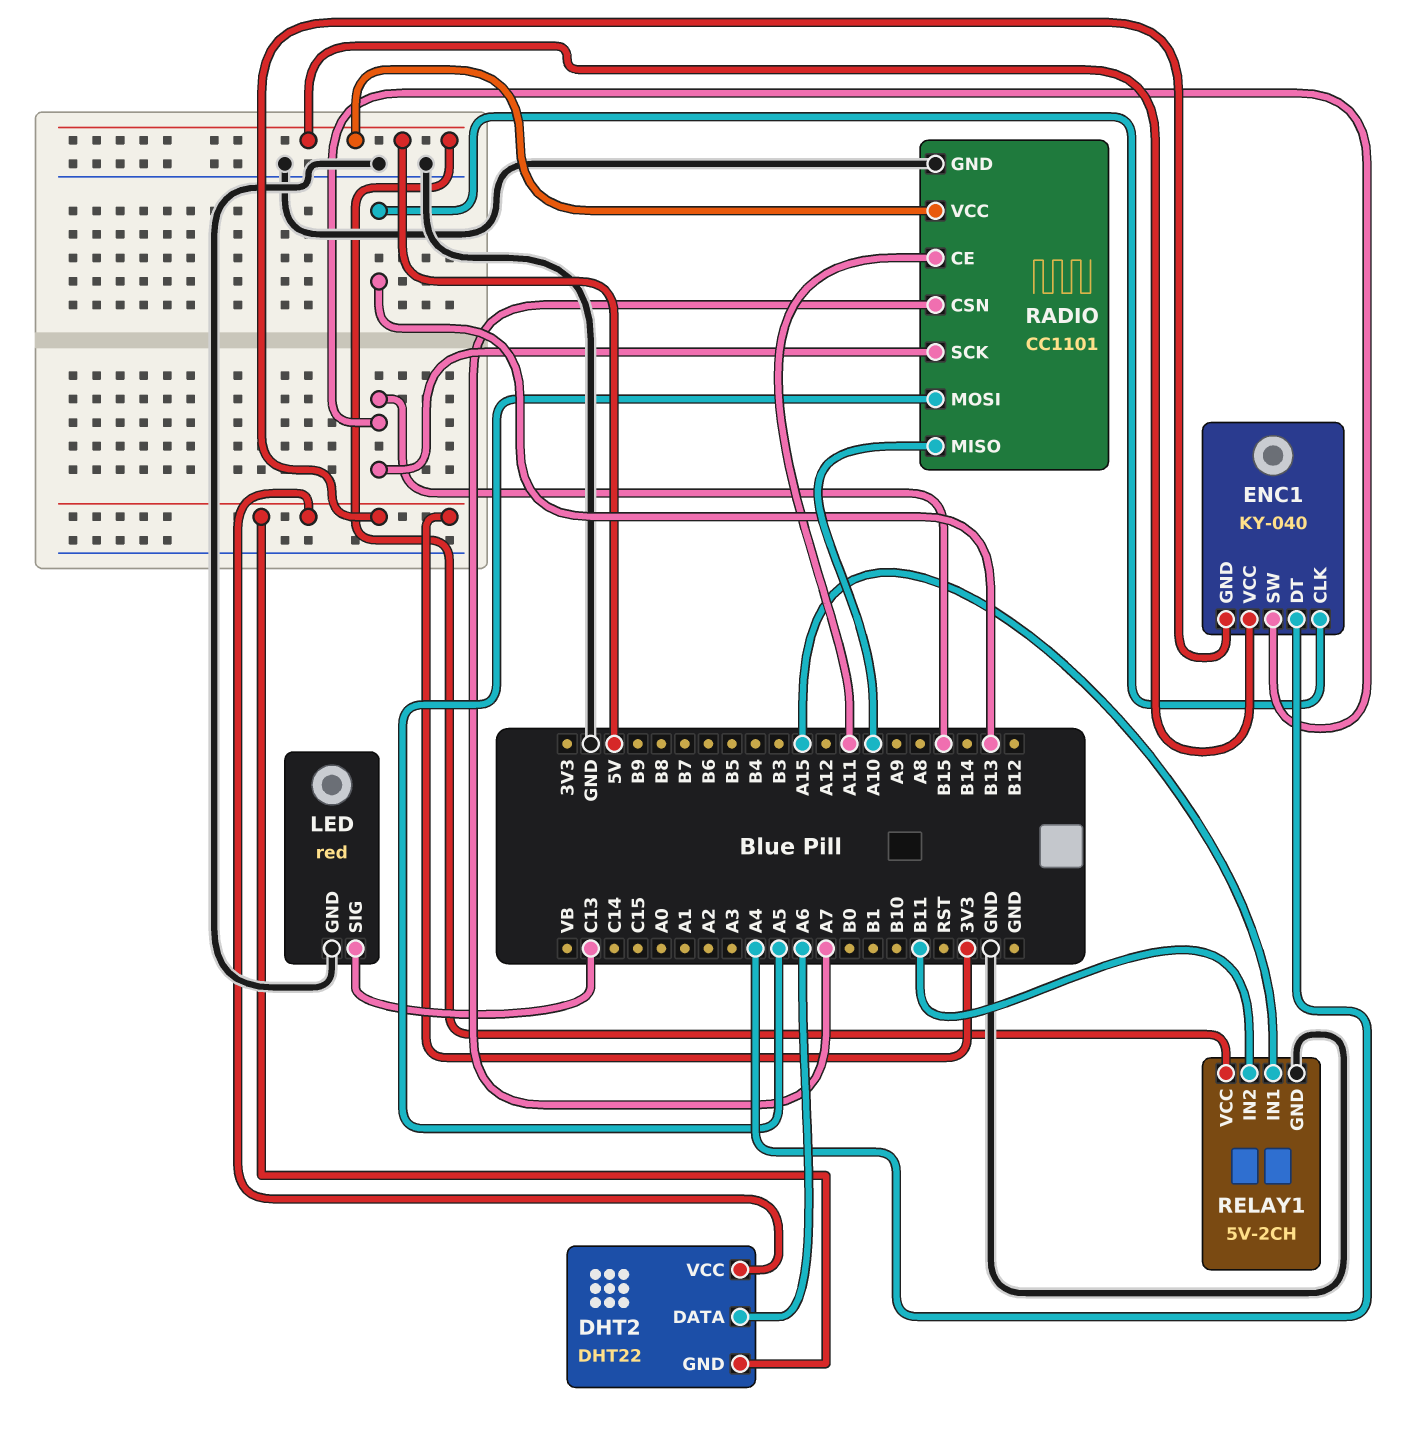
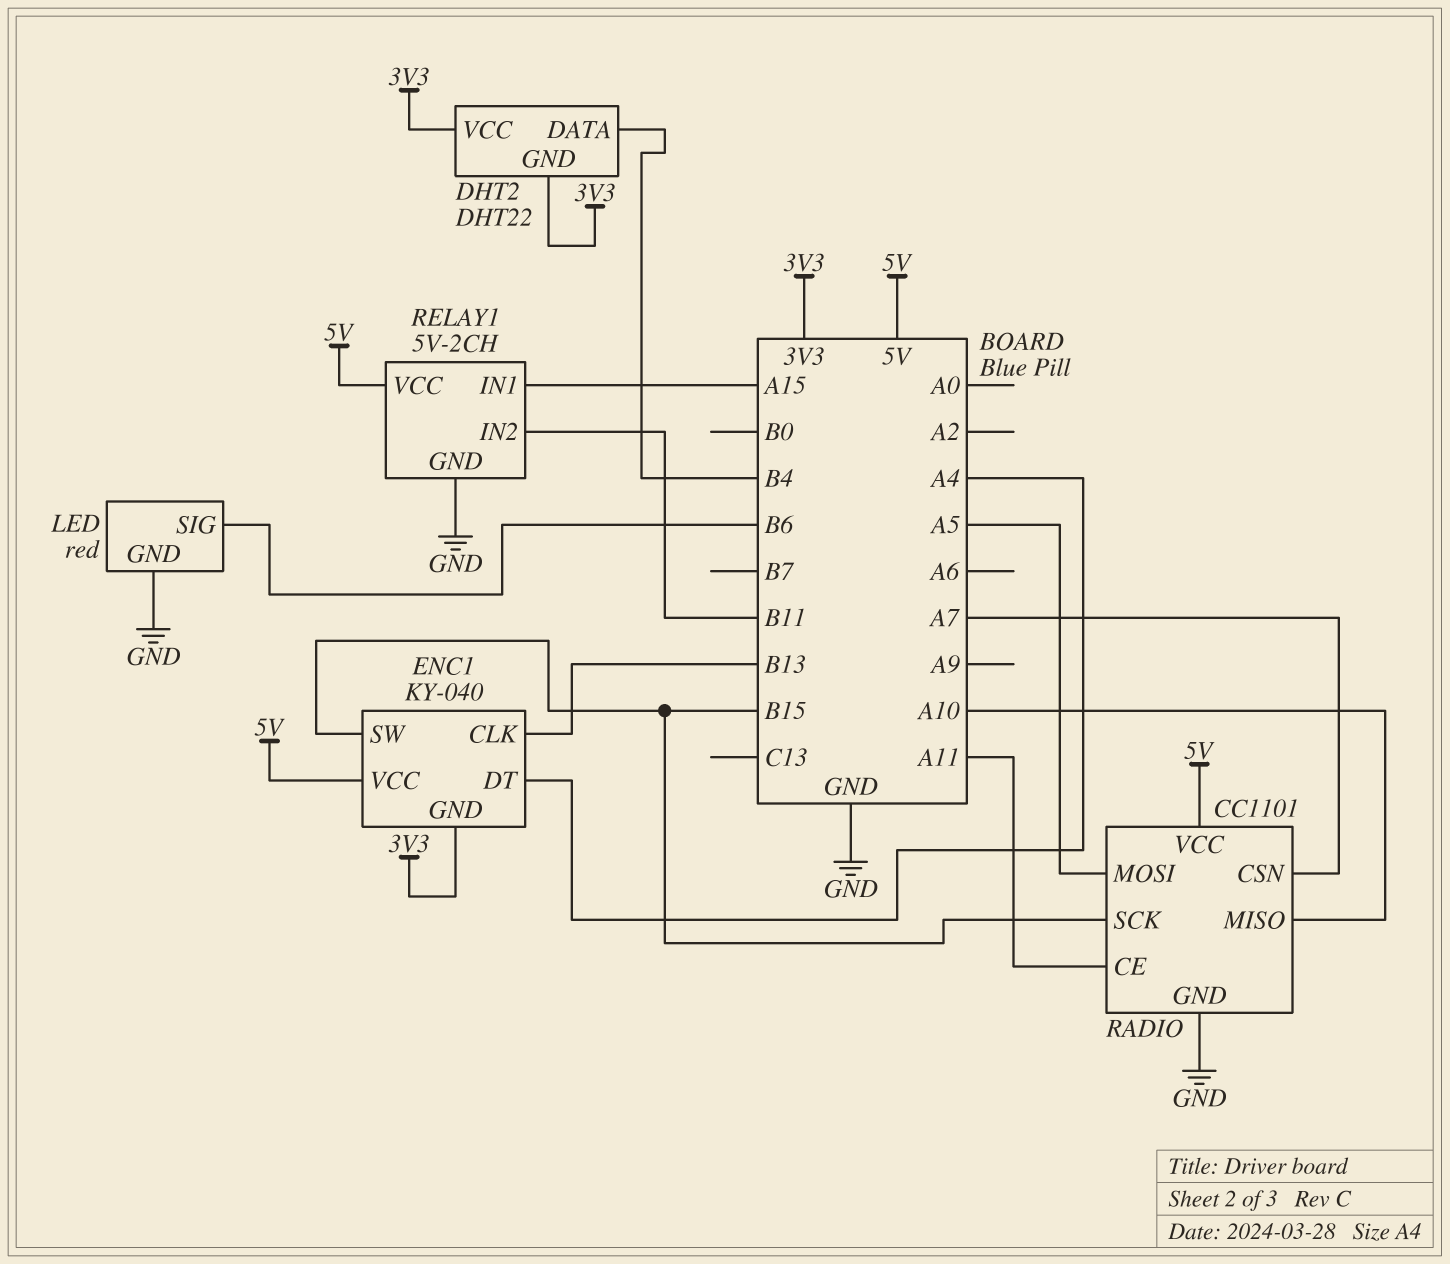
DHT2 pin DATA: A6 -> B4
LED pin SIG: C13 -> B6

